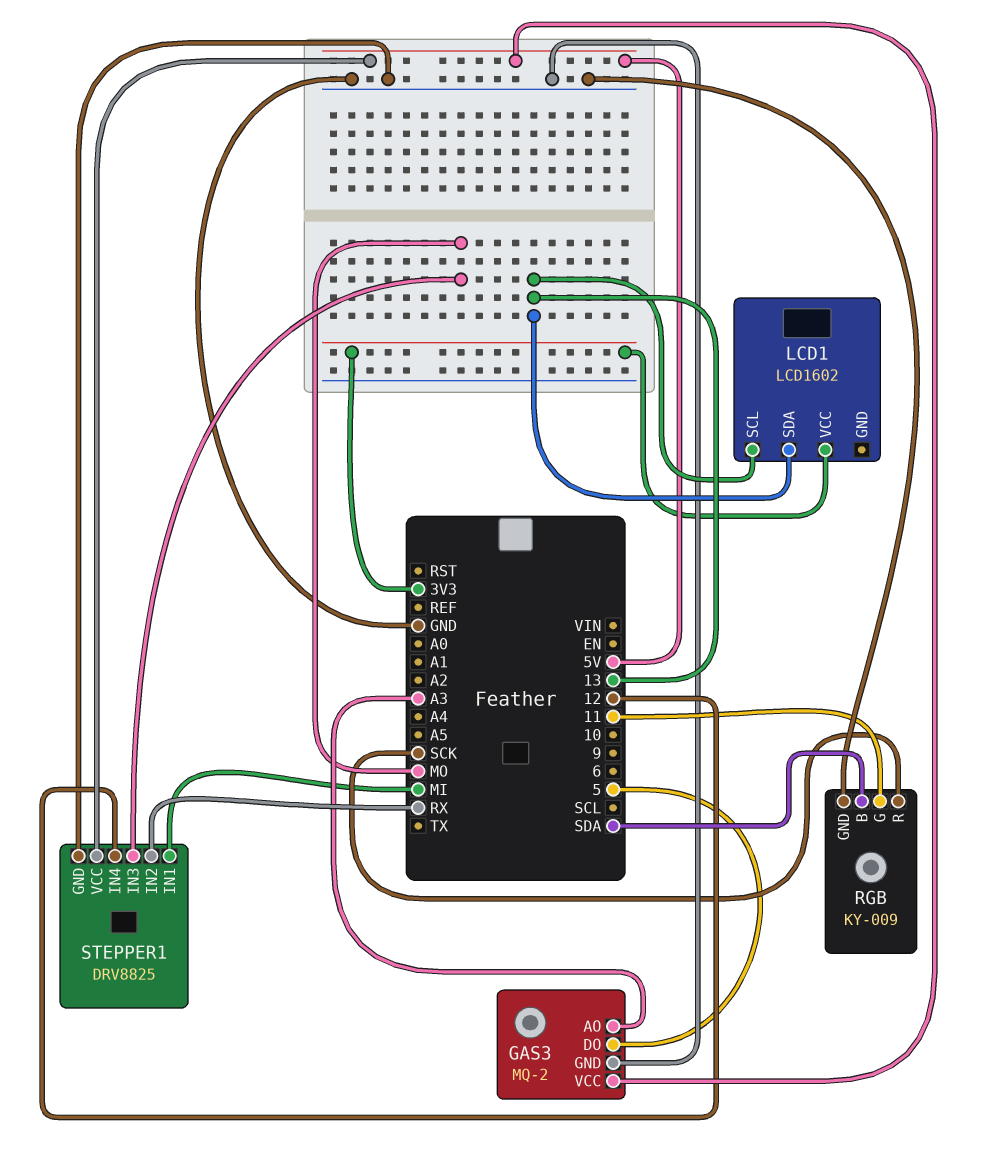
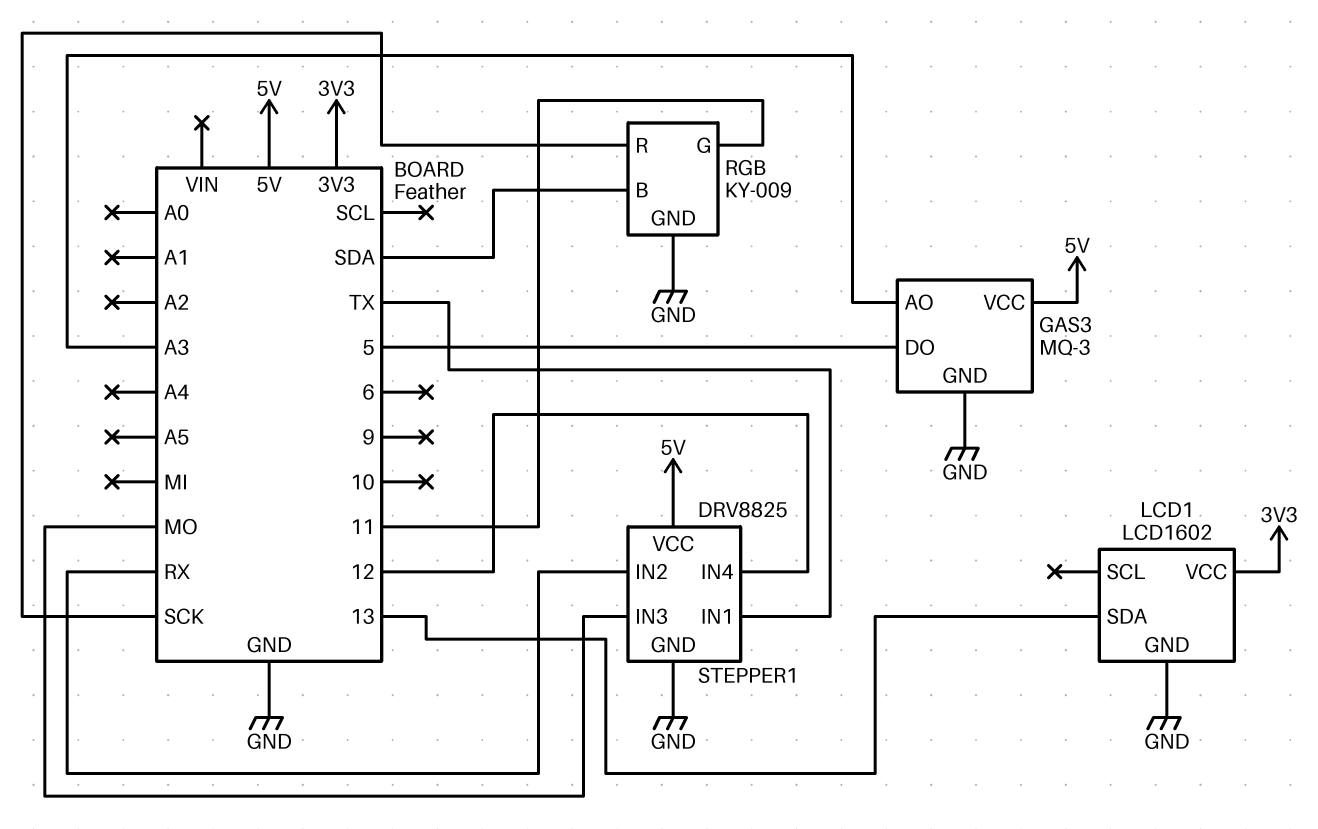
GAS3: MQ-2 -> MQ-3
LCD1 pin GND: none -> GND
LCD1 pin SCL: 13 -> none
STEPPER1 pin IN1: MI -> TX

